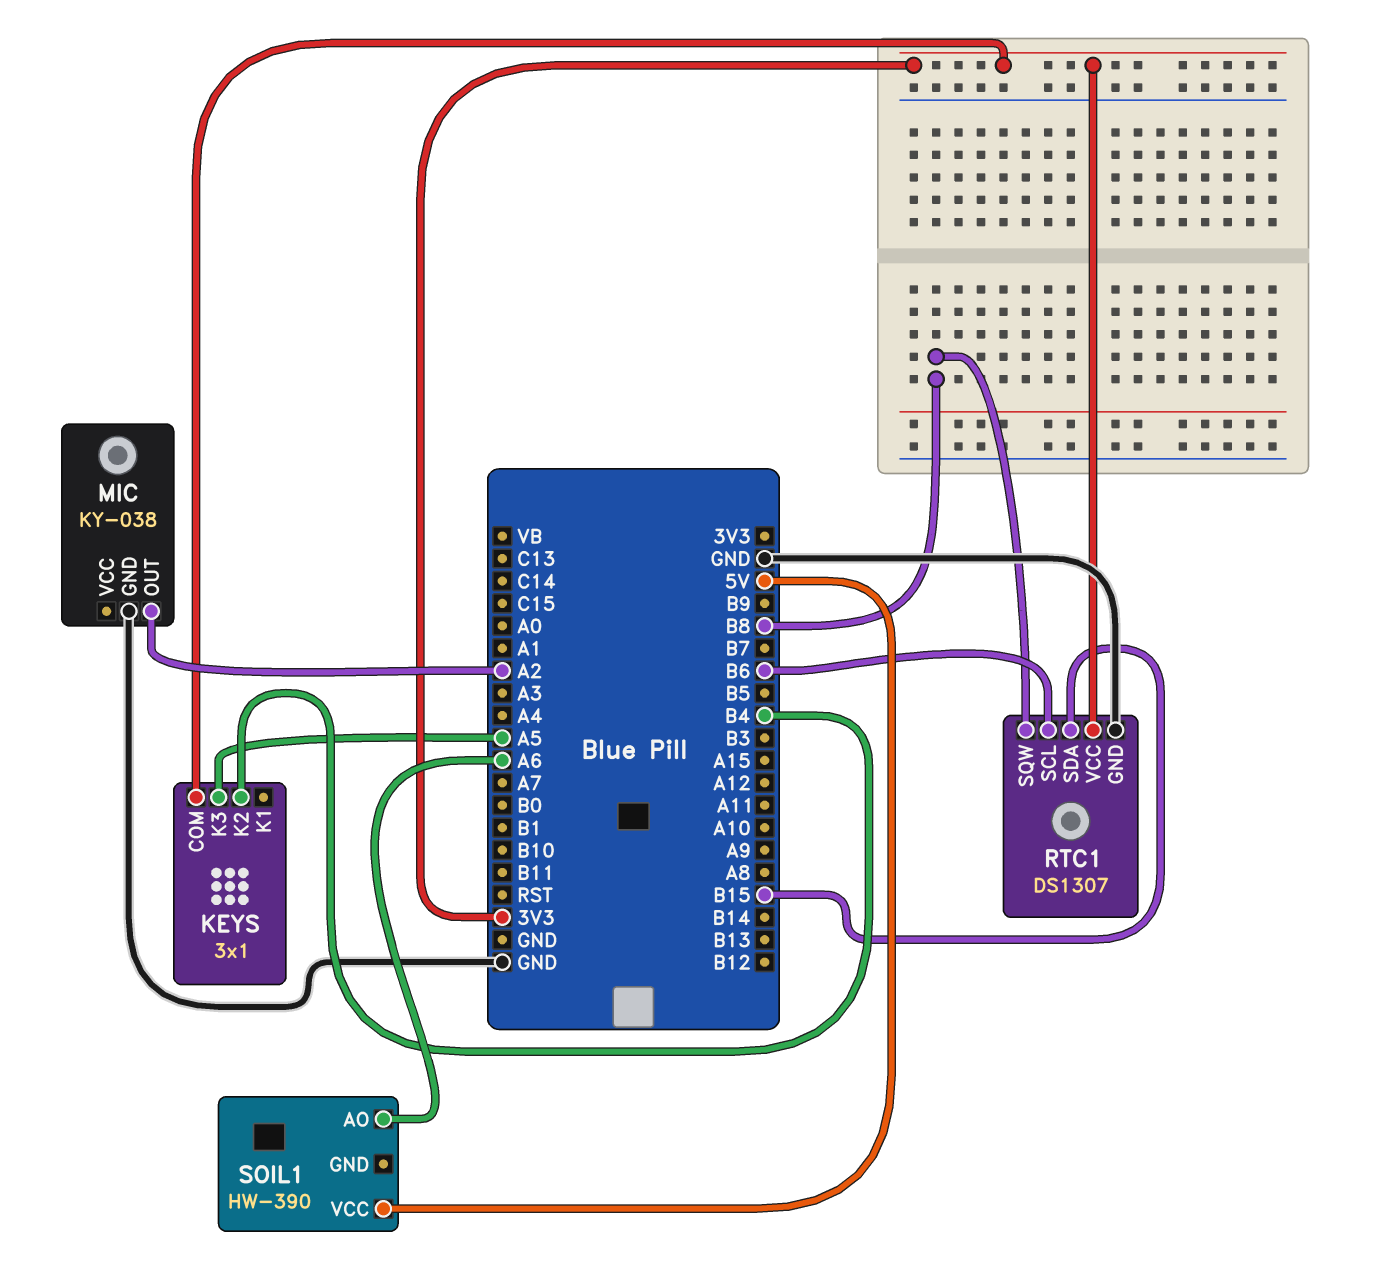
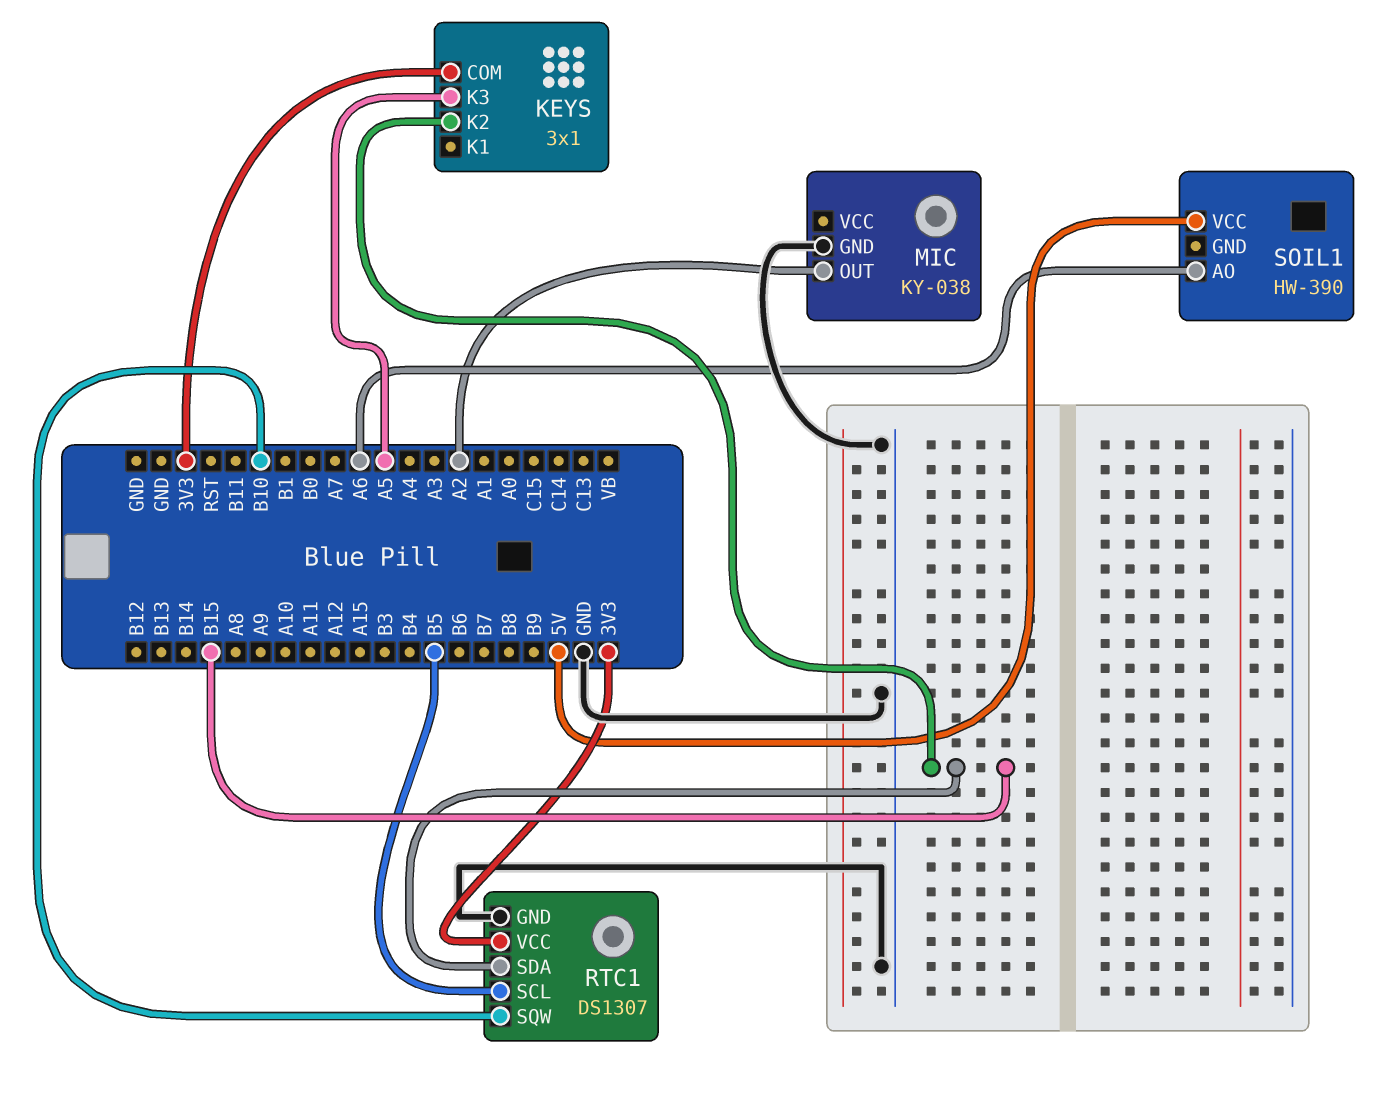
KEYS pin K2: B4 -> B15
RTC1 pin SCL: B6 -> B5
RTC1 pin SQW: B8 -> B10

